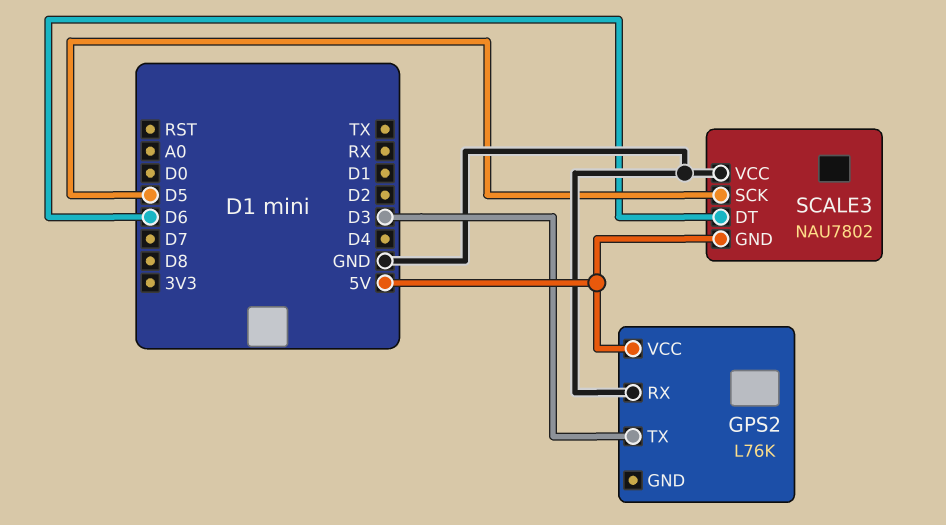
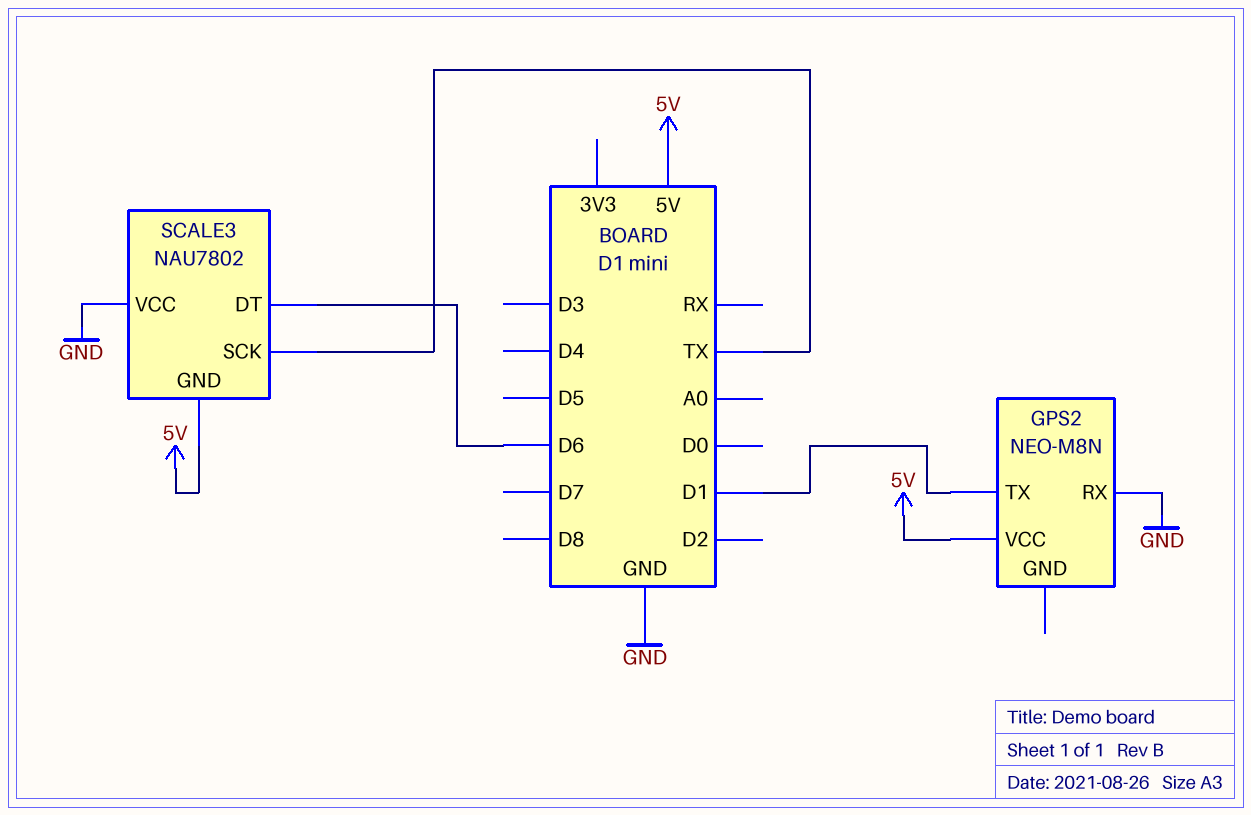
GPS2: L76K -> NEO-M8N
GPS2 pin TX: D3 -> D1
SCALE3 pin SCK: D5 -> TX

